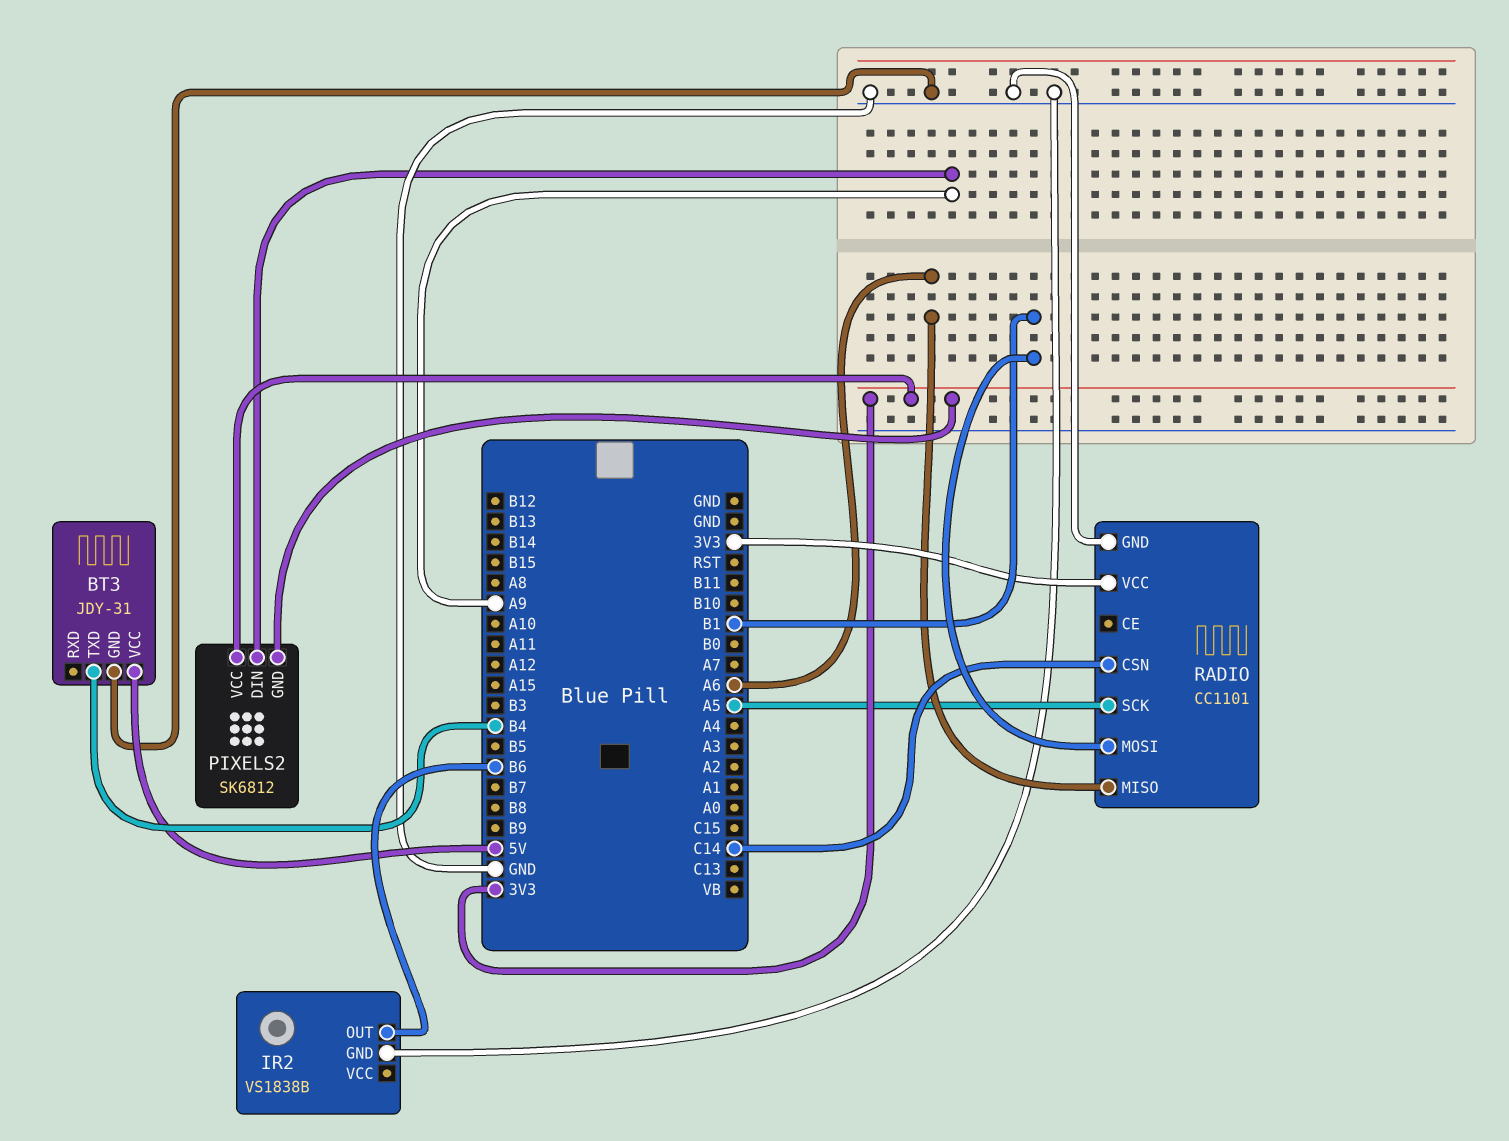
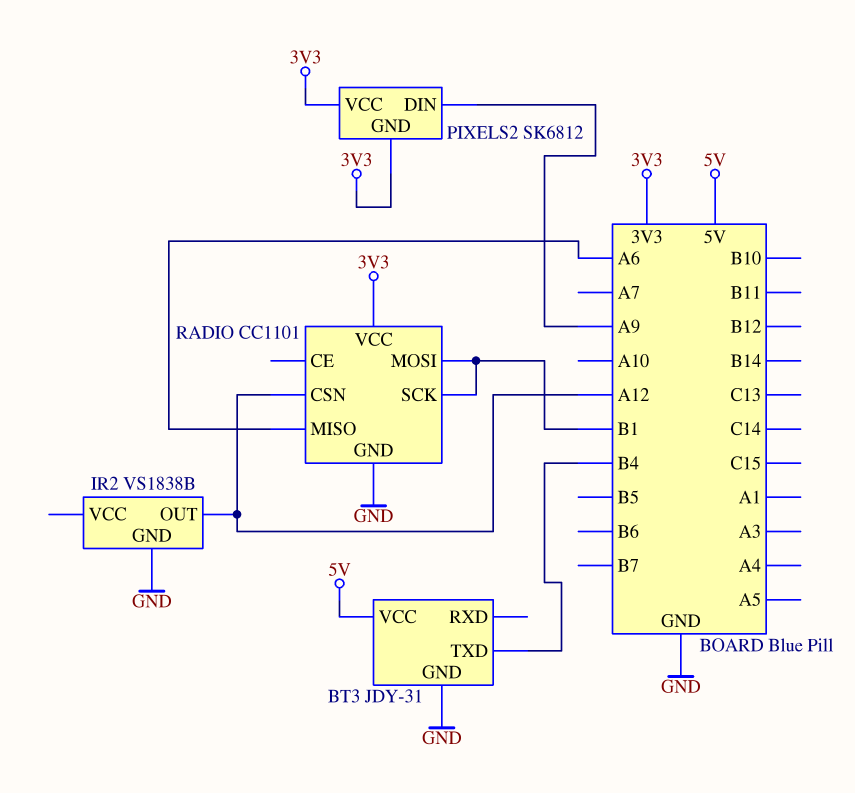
IR2 pin OUT: B6 -> A12
RADIO pin CSN: C14 -> A12
RADIO pin SCK: A5 -> B1

